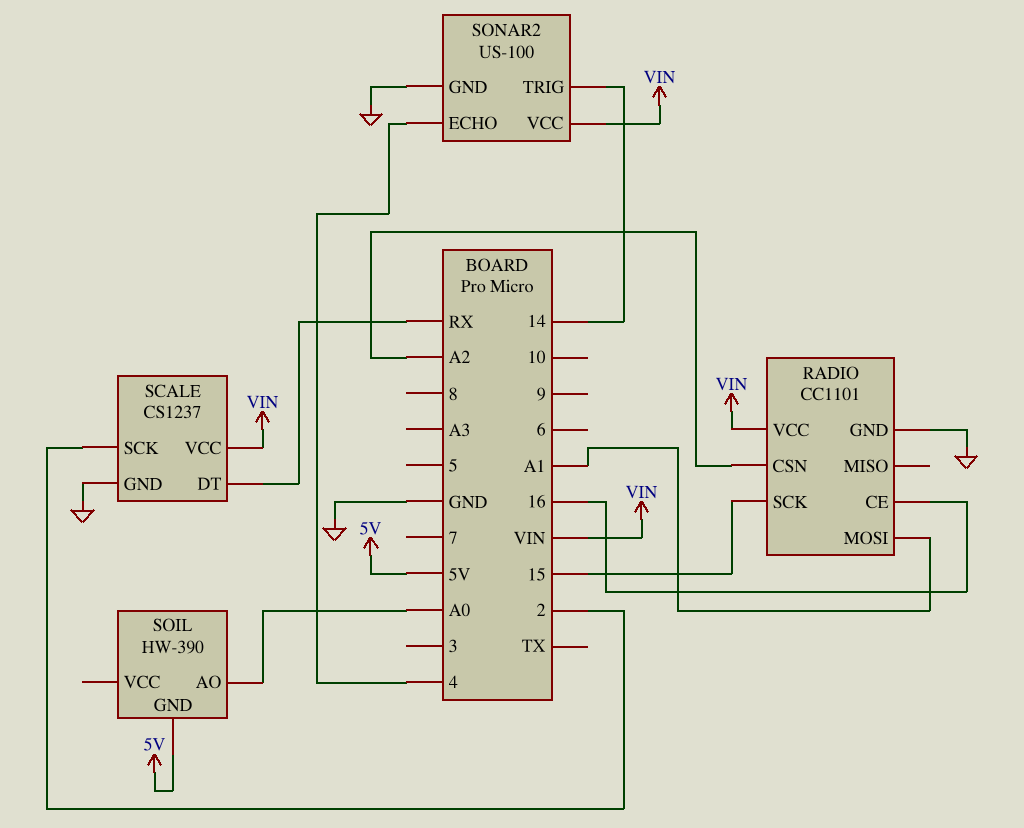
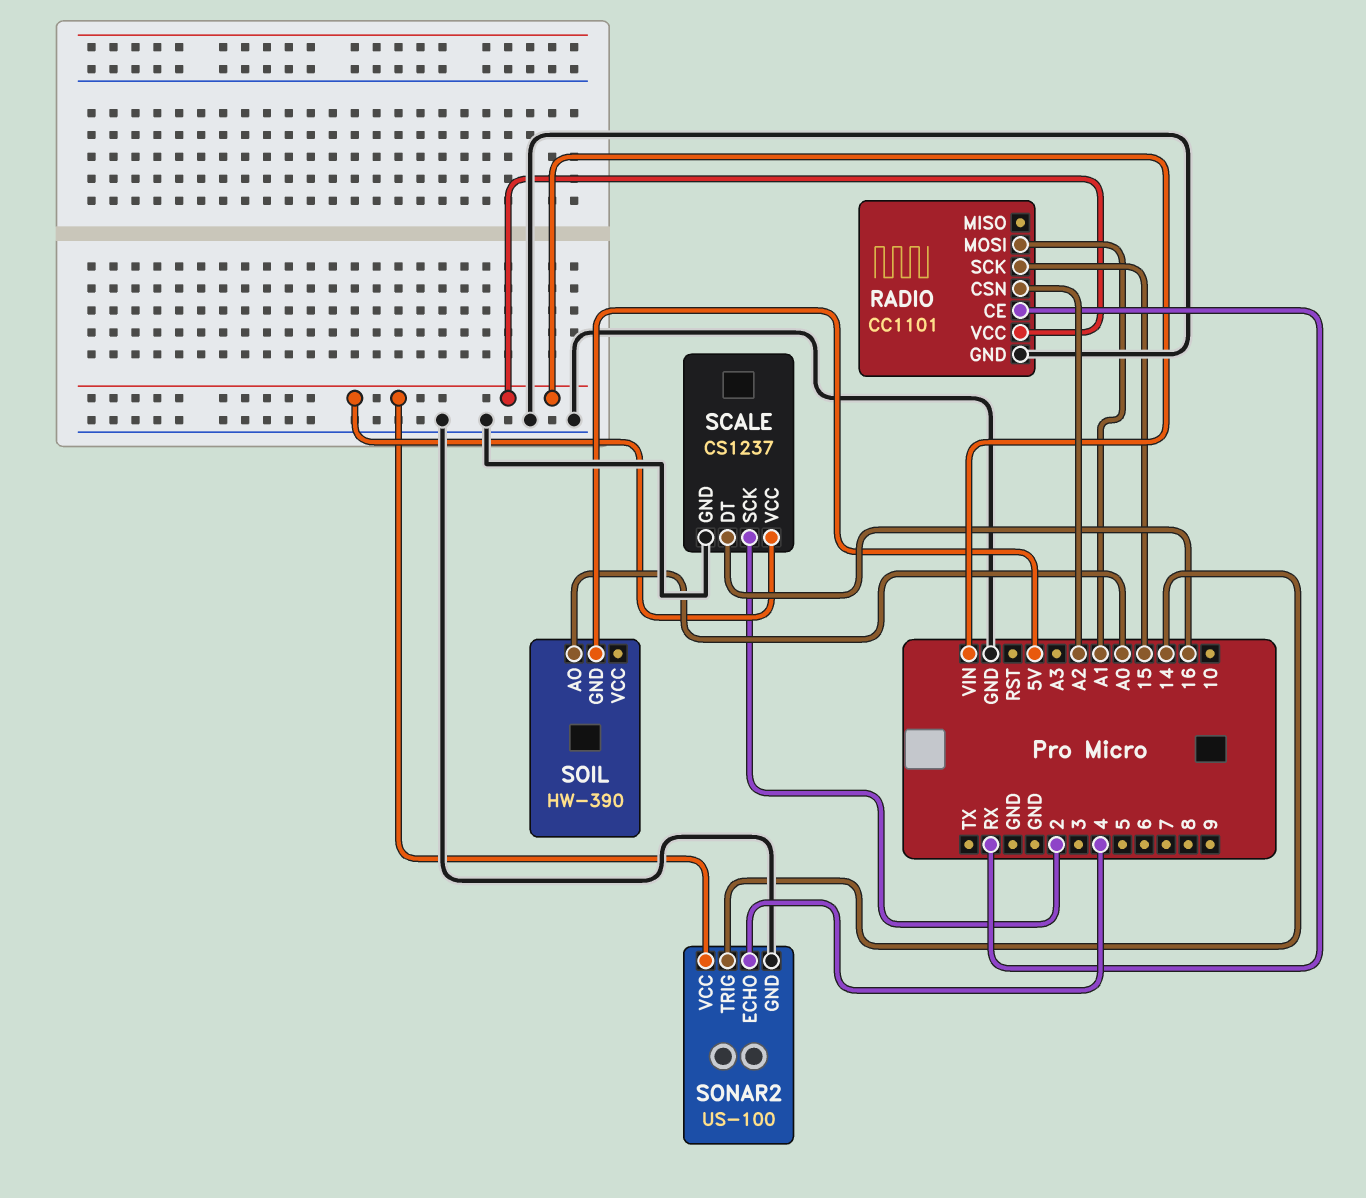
RADIO pin CE: 16 -> RX
SCALE pin DT: RX -> 16

